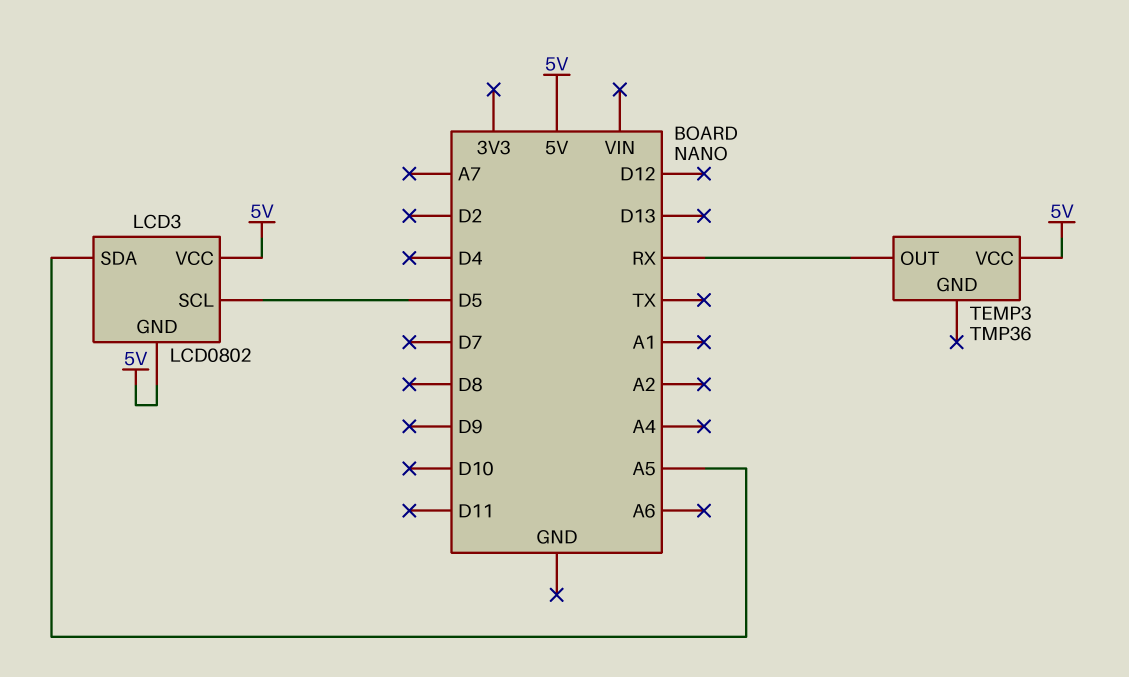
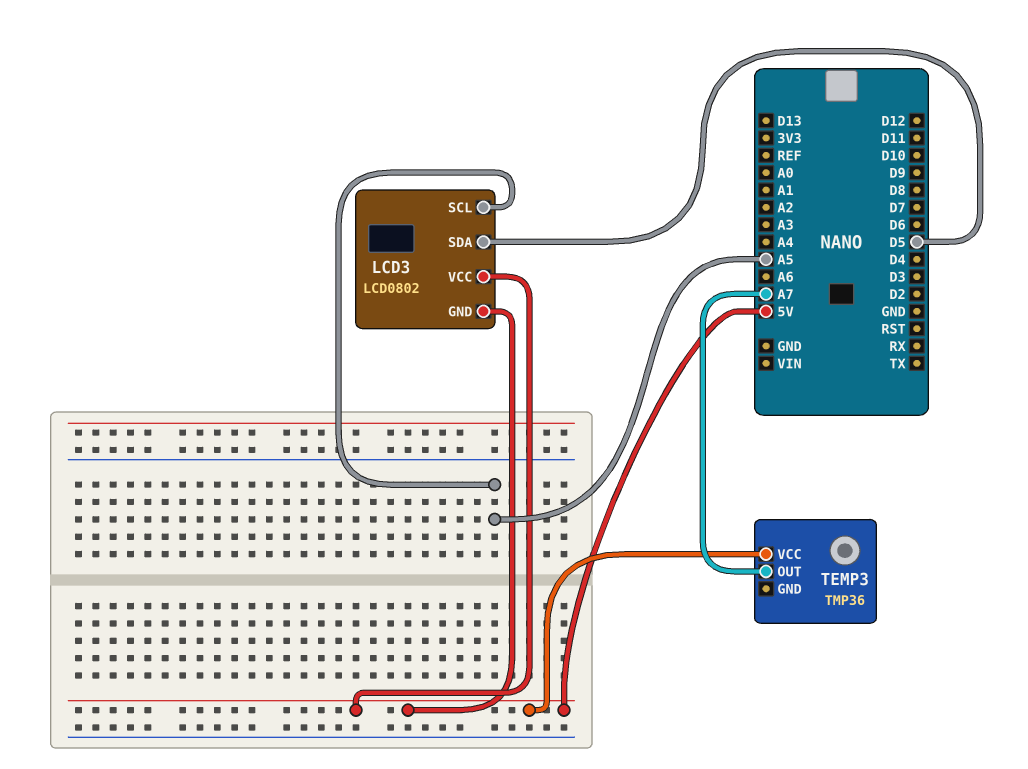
LCD3 pin SCL: D5 -> A5
LCD3 pin SDA: A5 -> D5
TEMP3 pin OUT: RX -> A7

